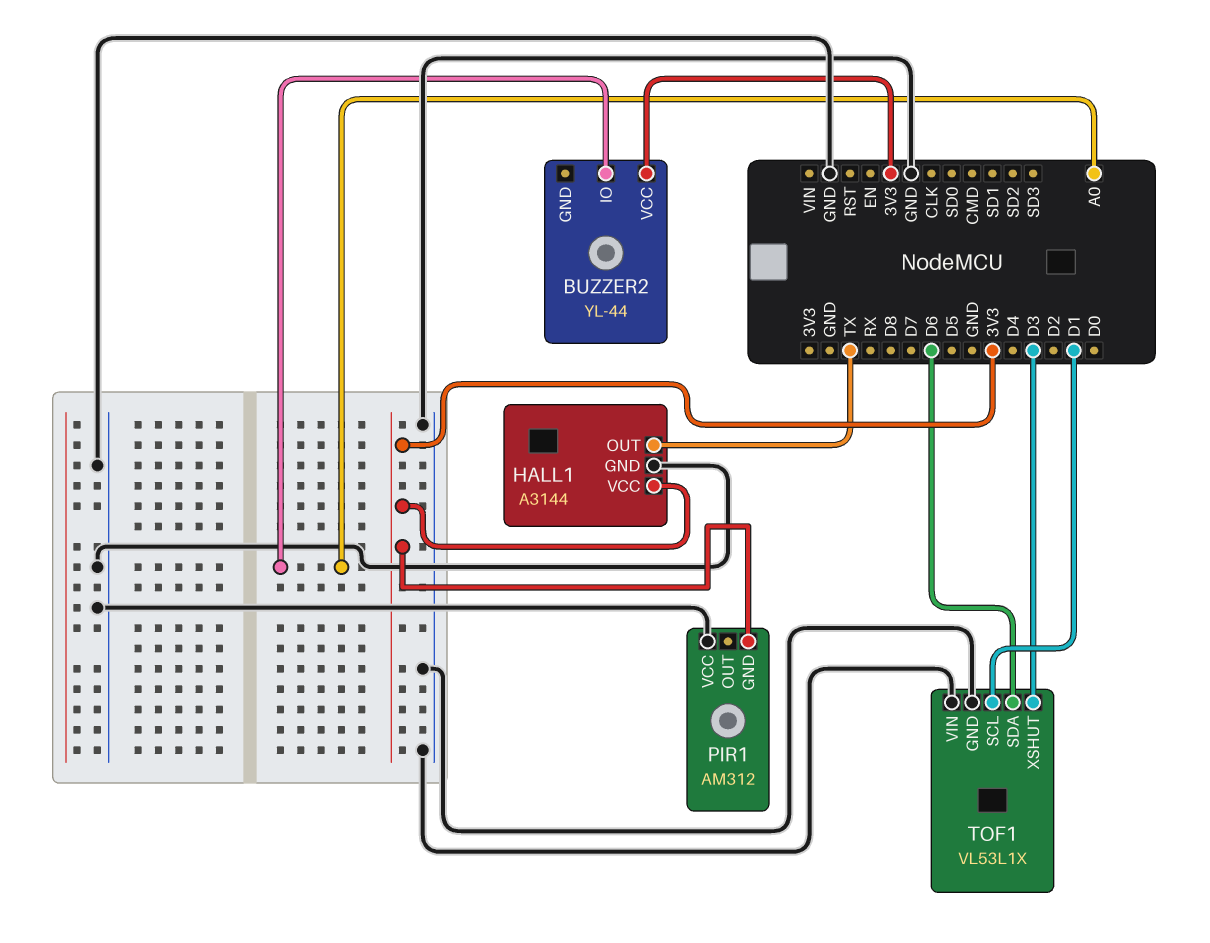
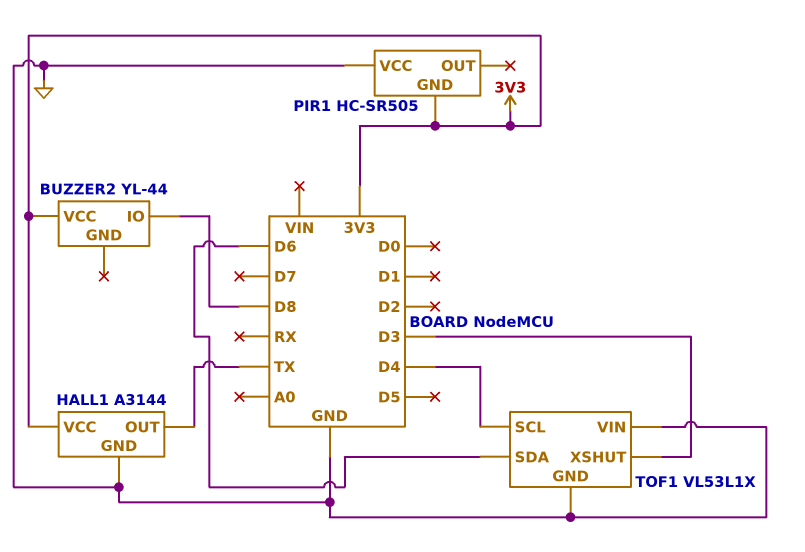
BUZZER2 pin IO: A0 -> D8
PIR1: AM312 -> HC-SR505
TOF1 pin SCL: D1 -> D4

